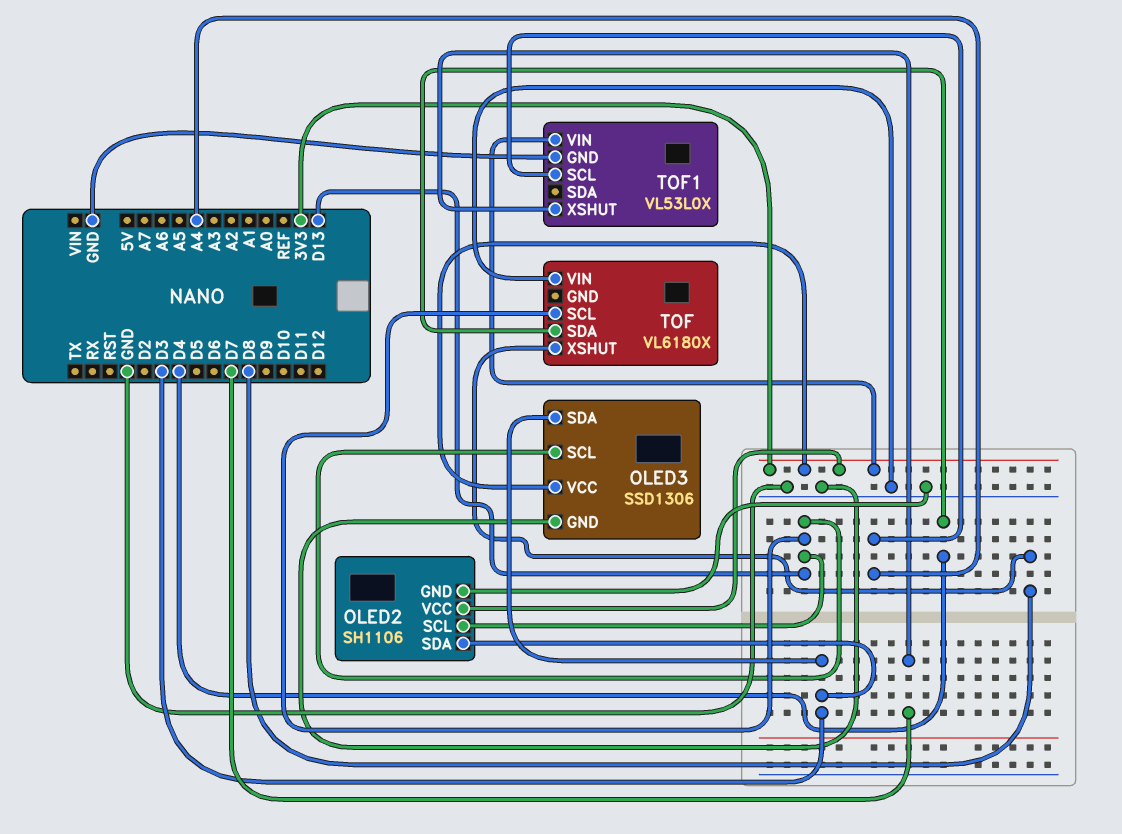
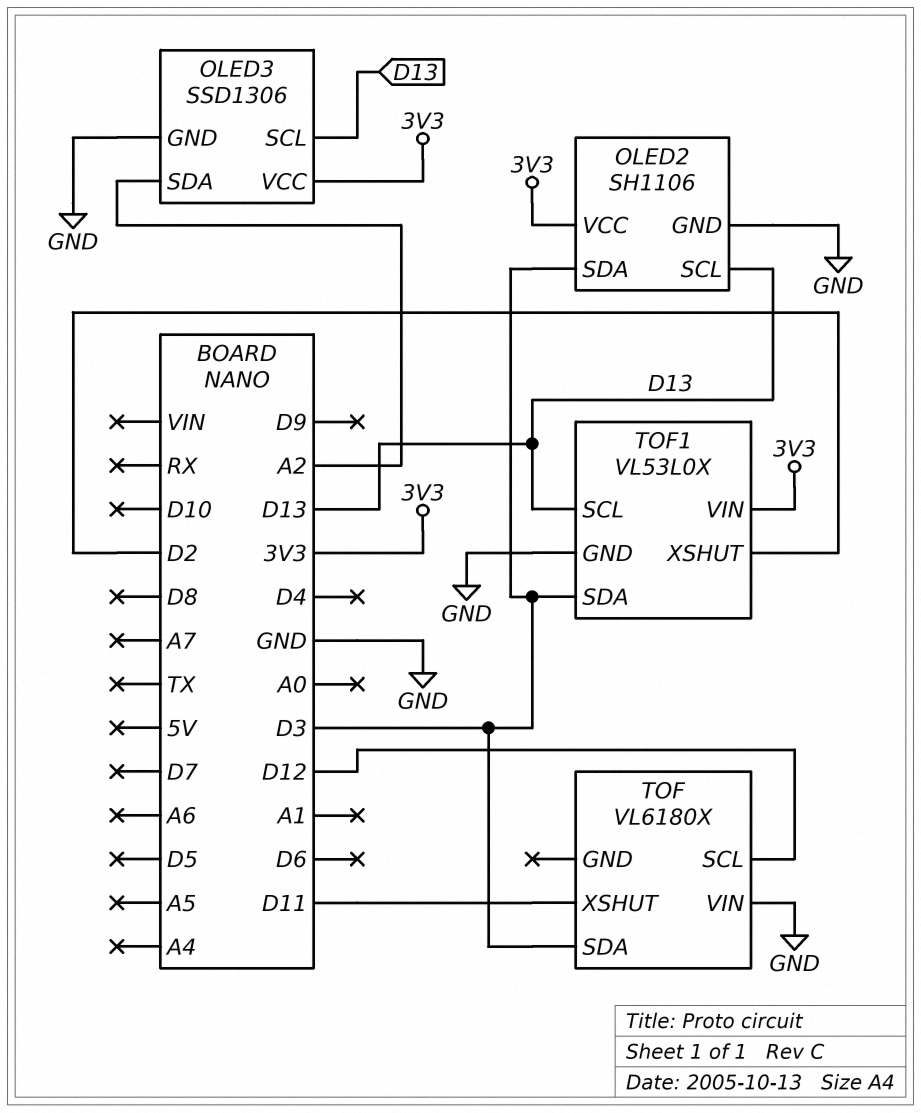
OLED3 pin SDA: D3 -> A2
TOF pin SCL: D13 -> D12
TOF pin SDA: D4 -> D3
TOF pin XSHUT: D8 -> D11
TOF1 pin SCL: A4 -> D13
TOF1 pin SDA: none -> D3
TOF1 pin XSHUT: D7 -> D2

